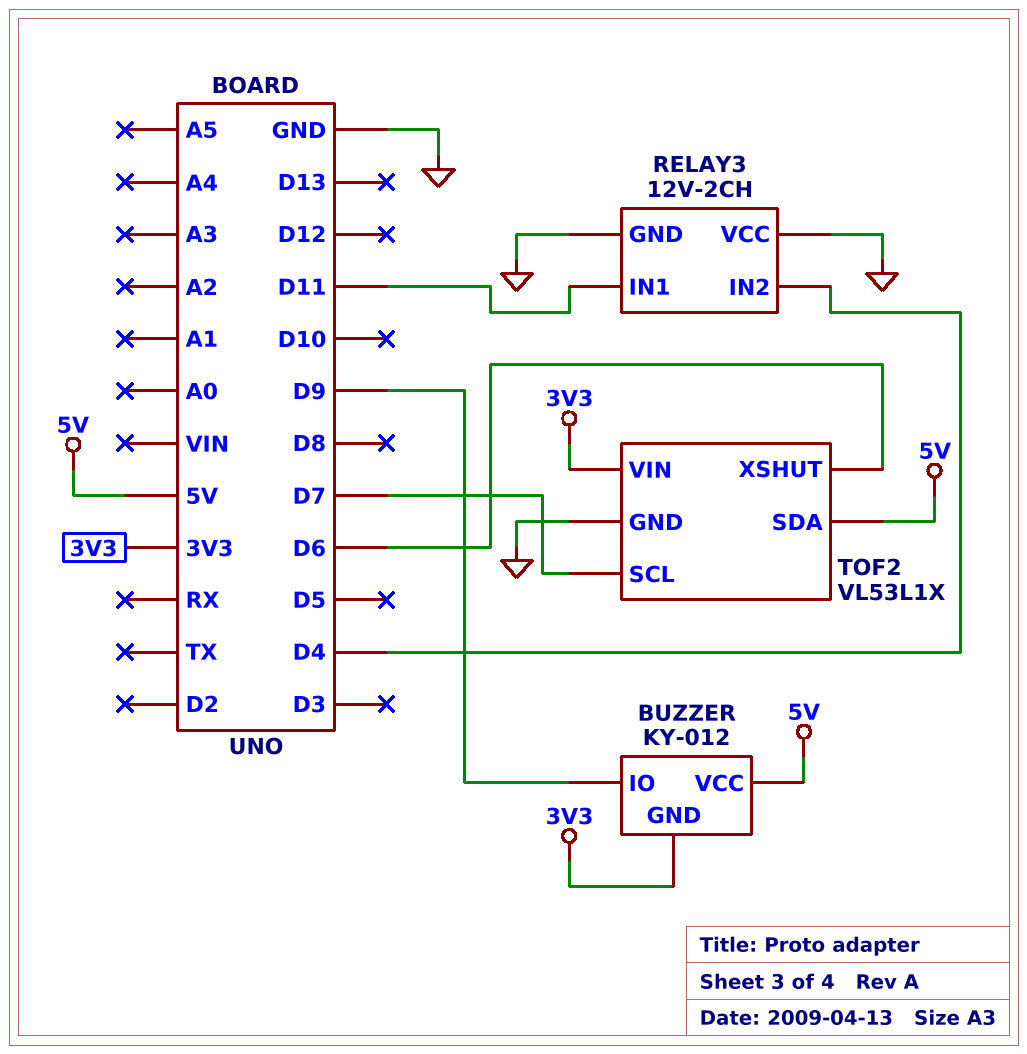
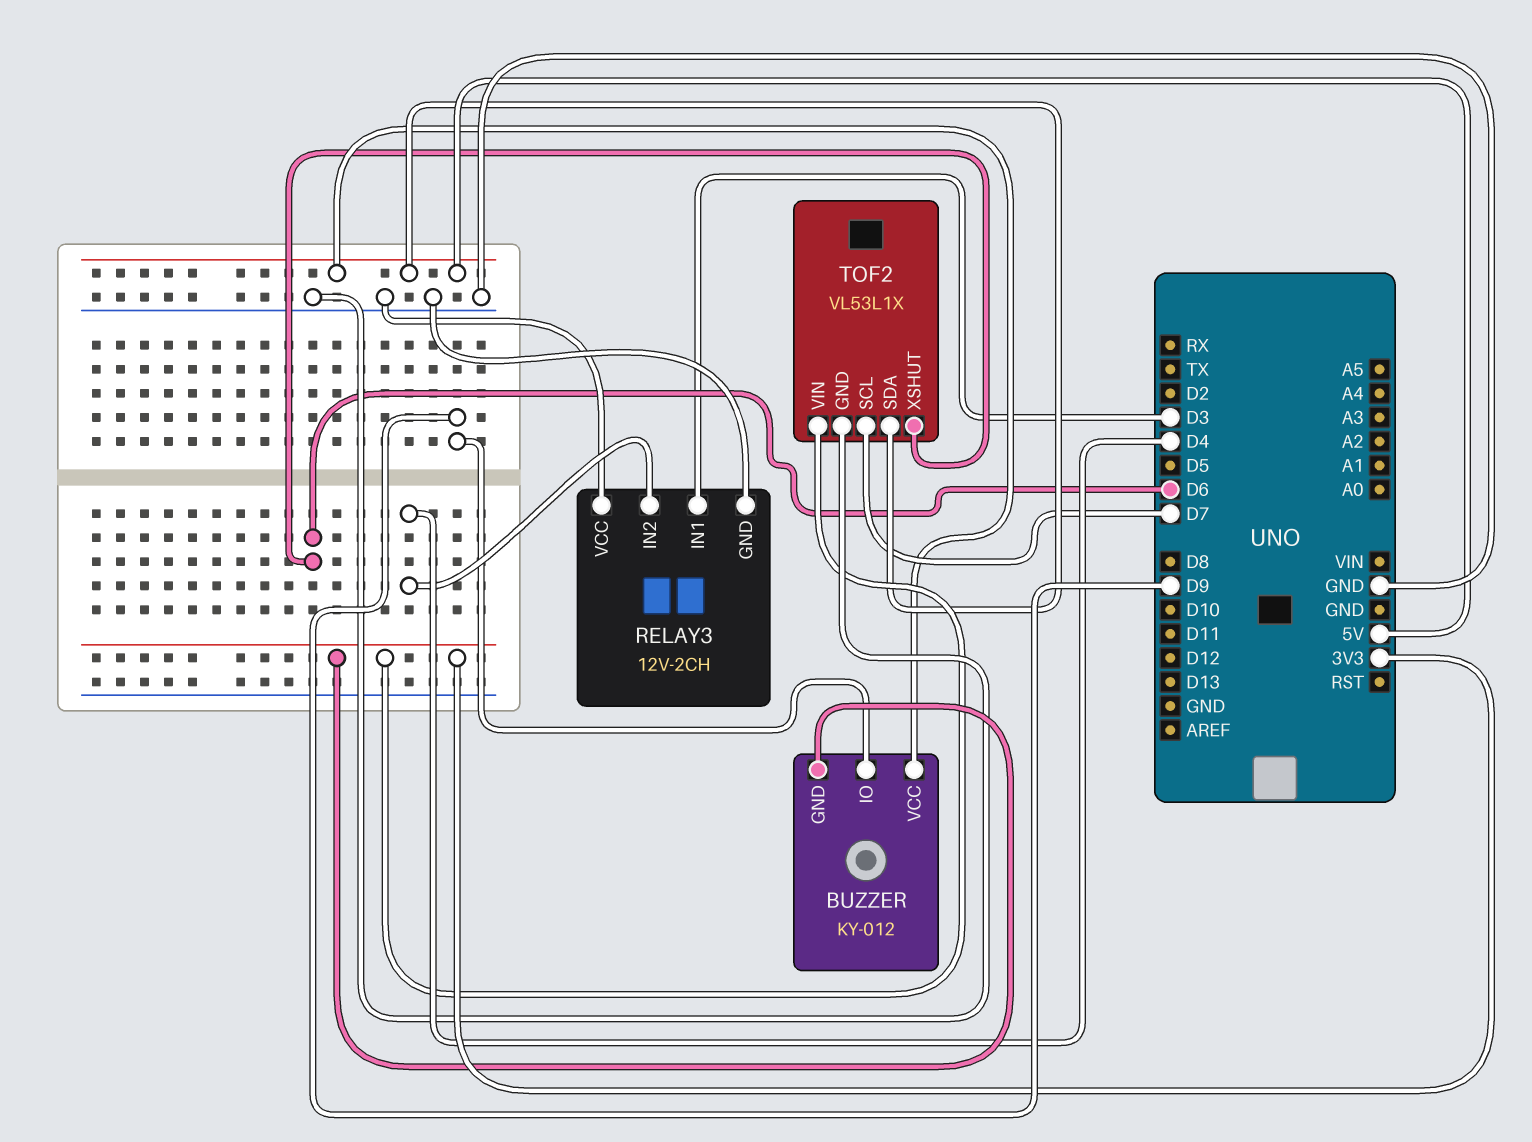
RELAY3 pin IN1: D11 -> D3

